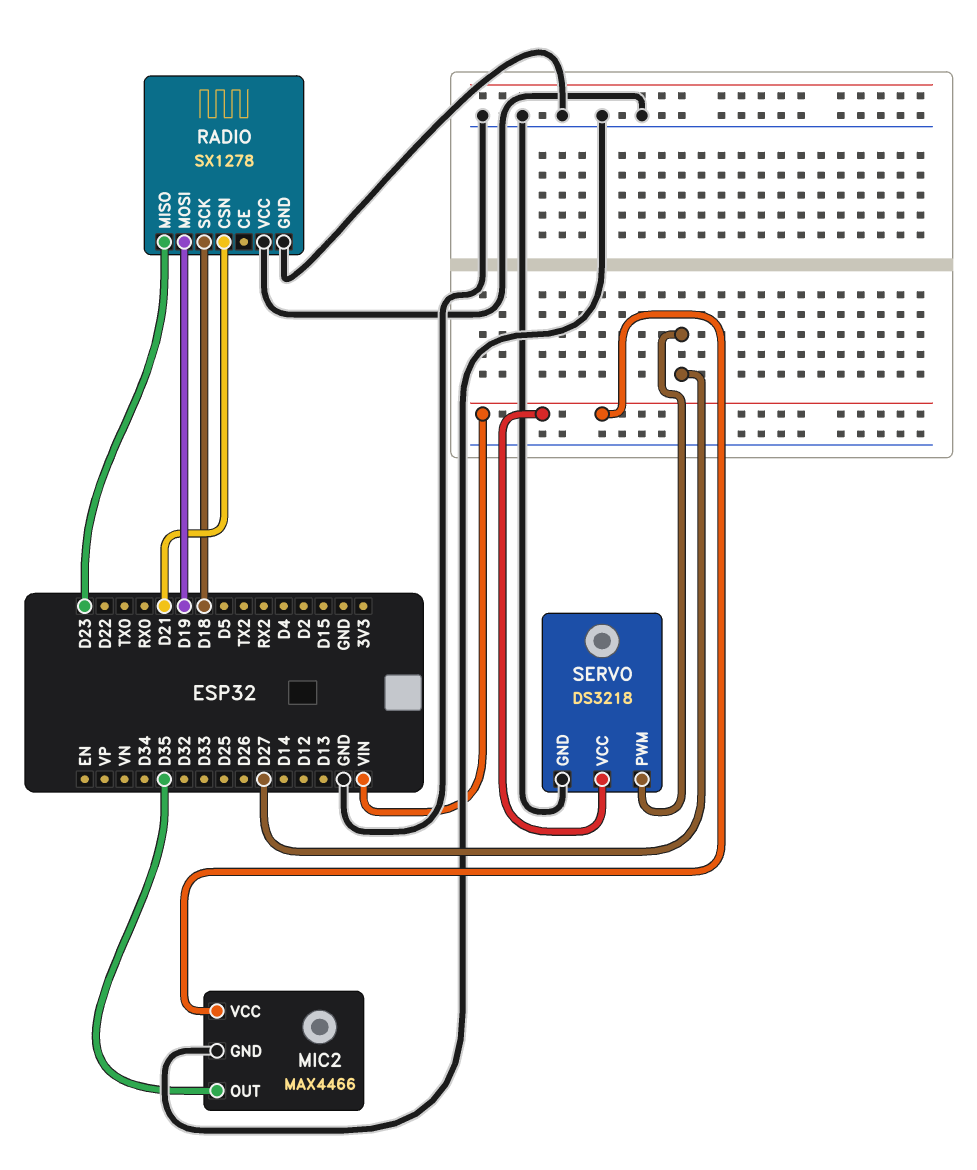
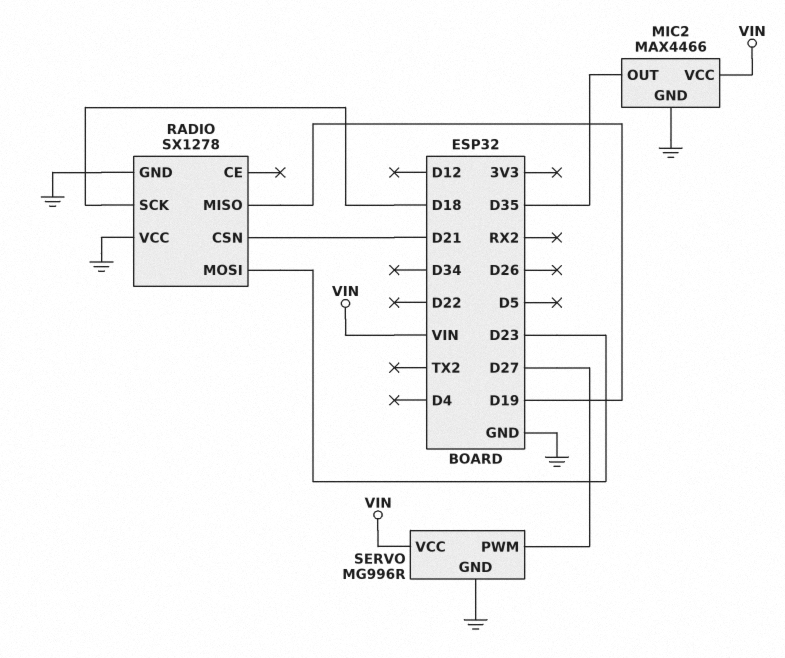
RADIO pin MISO: D23 -> D19
RADIO pin MOSI: D19 -> D23
SERVO: DS3218 -> MG996R

